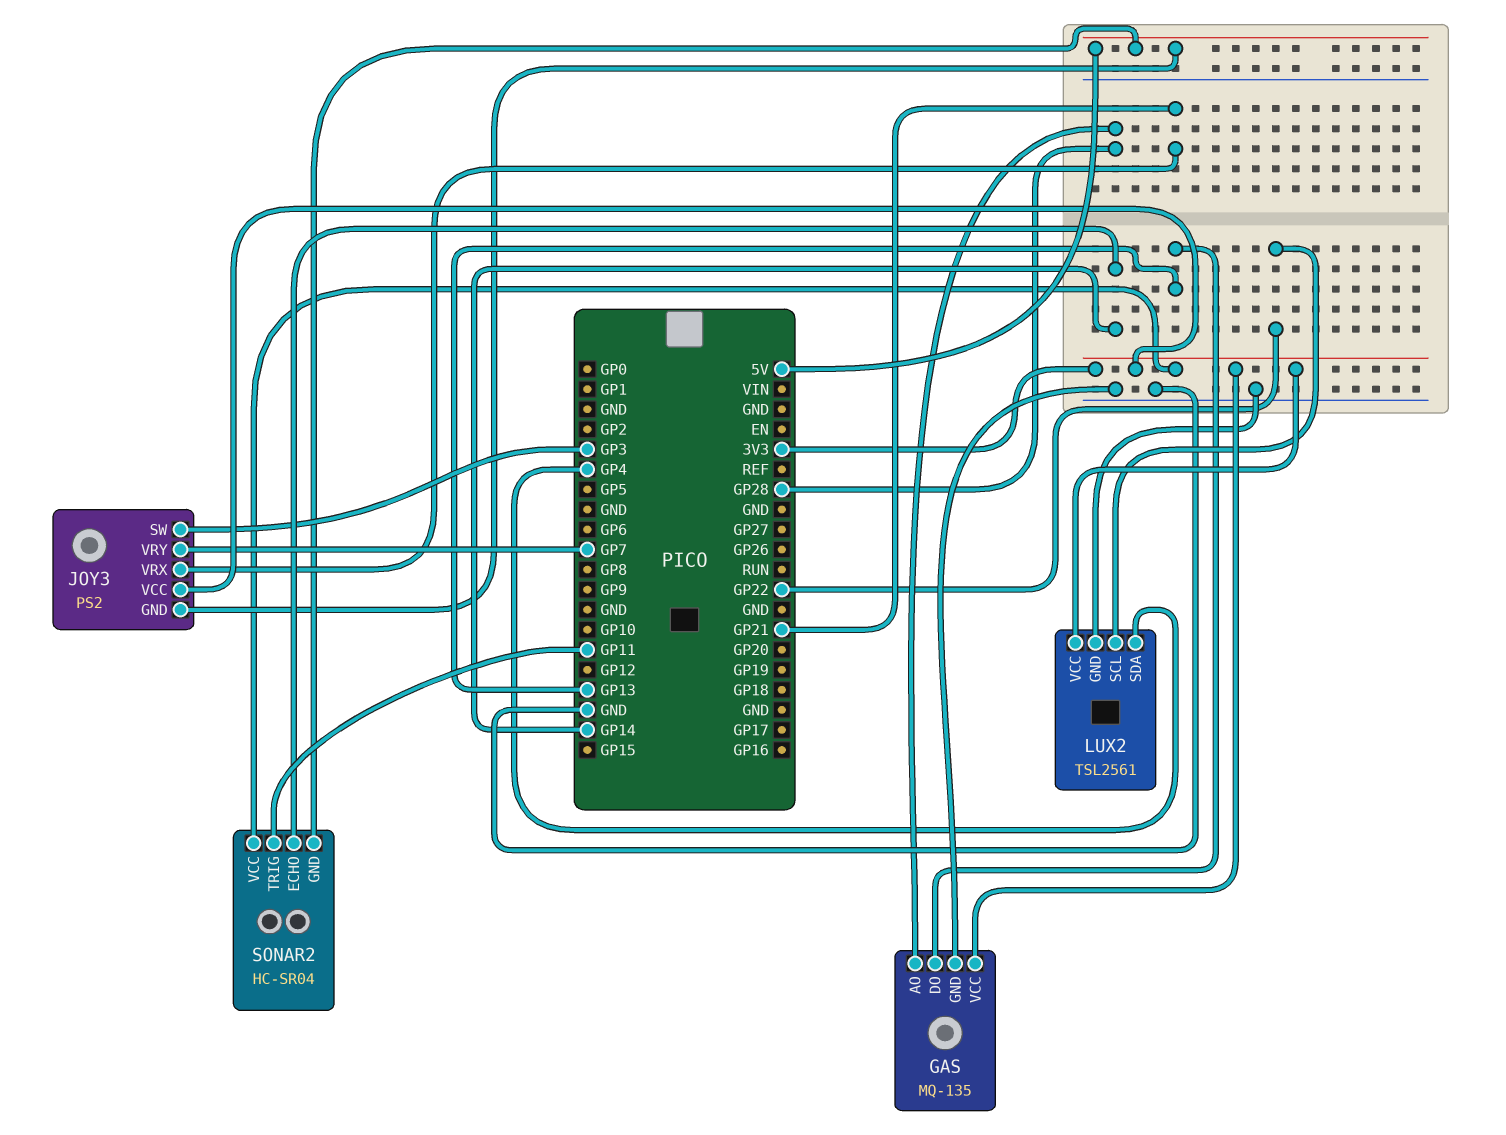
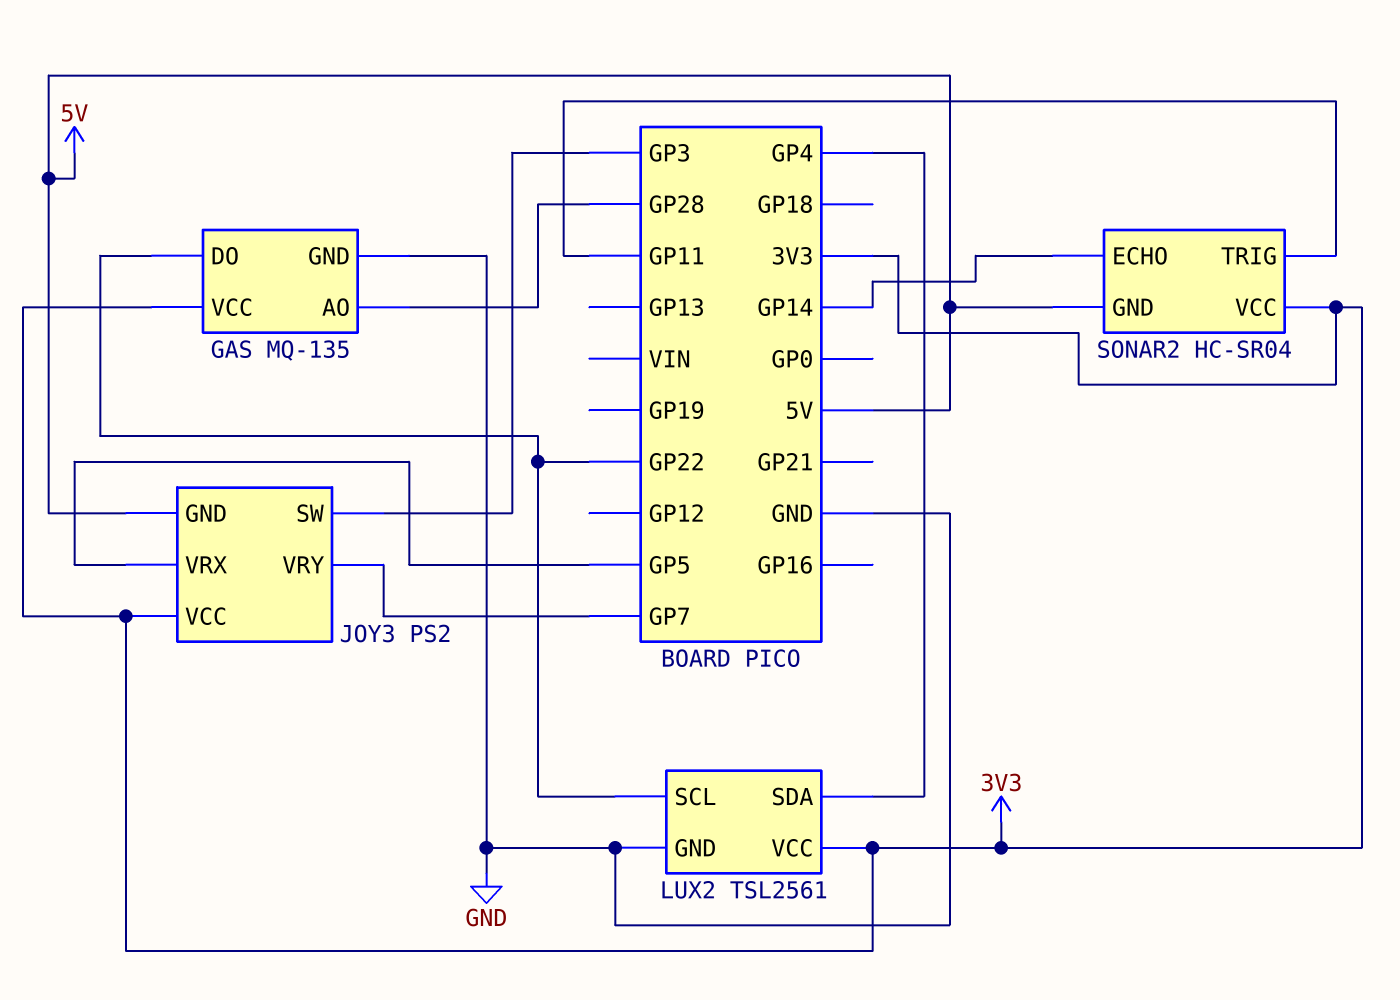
GAS pin DO: GP13 -> GP22
JOY3 pin VRX: GP21 -> GP5

